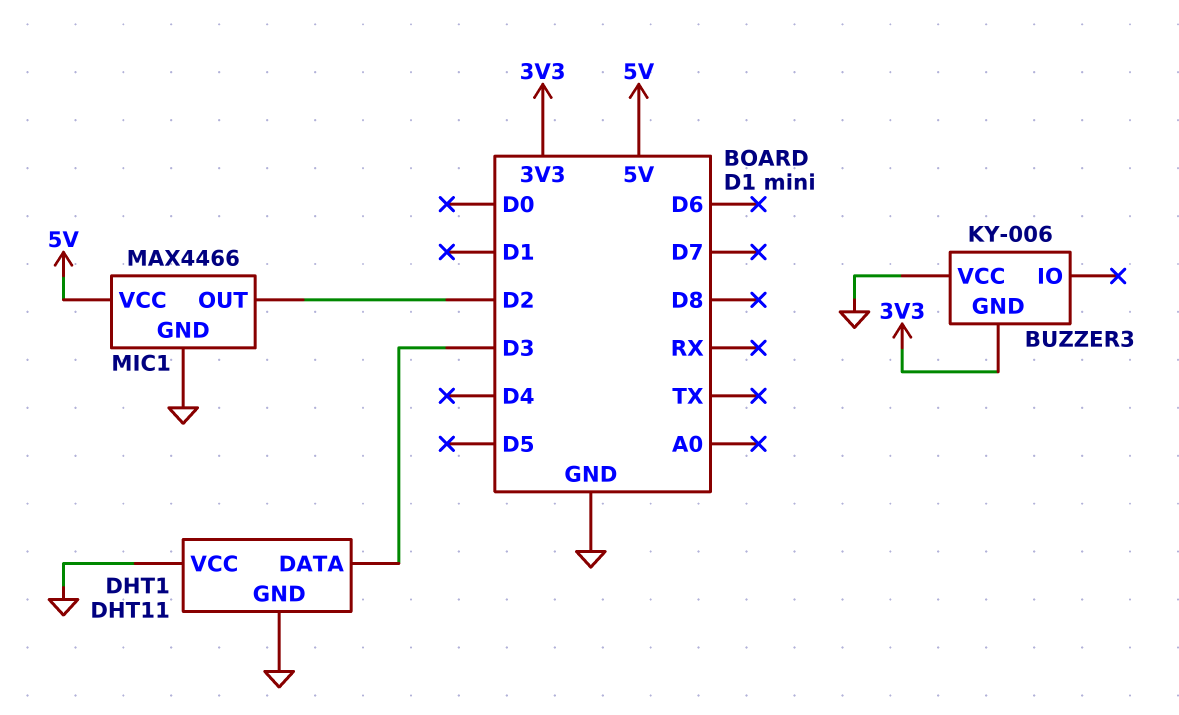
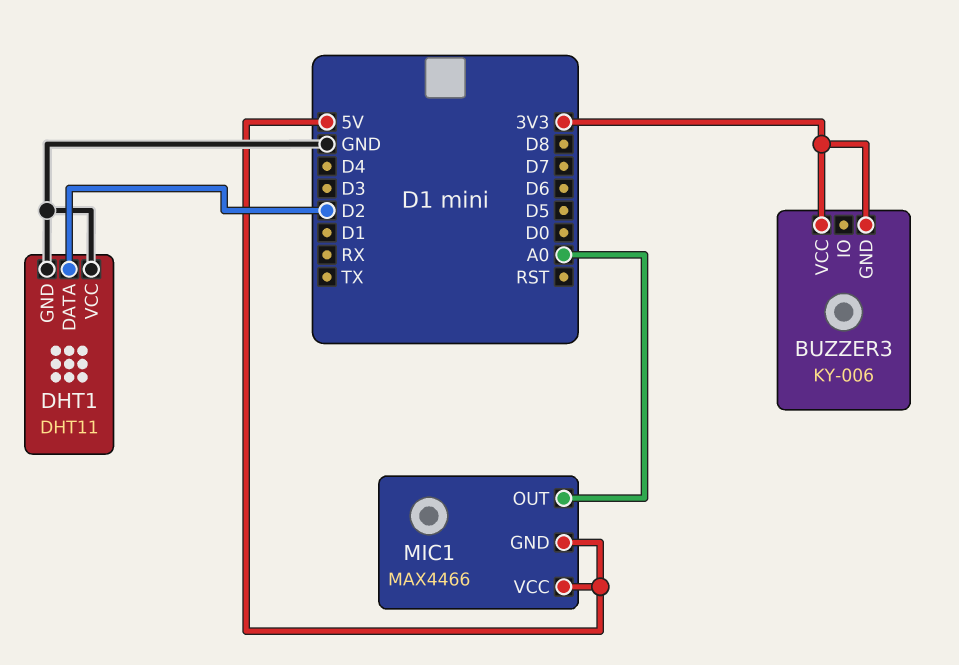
BUZZER3 pin VCC: GND -> 3V3
DHT1 pin DATA: D3 -> D2
MIC1 pin GND: GND -> 5V
MIC1 pin OUT: D2 -> A0

